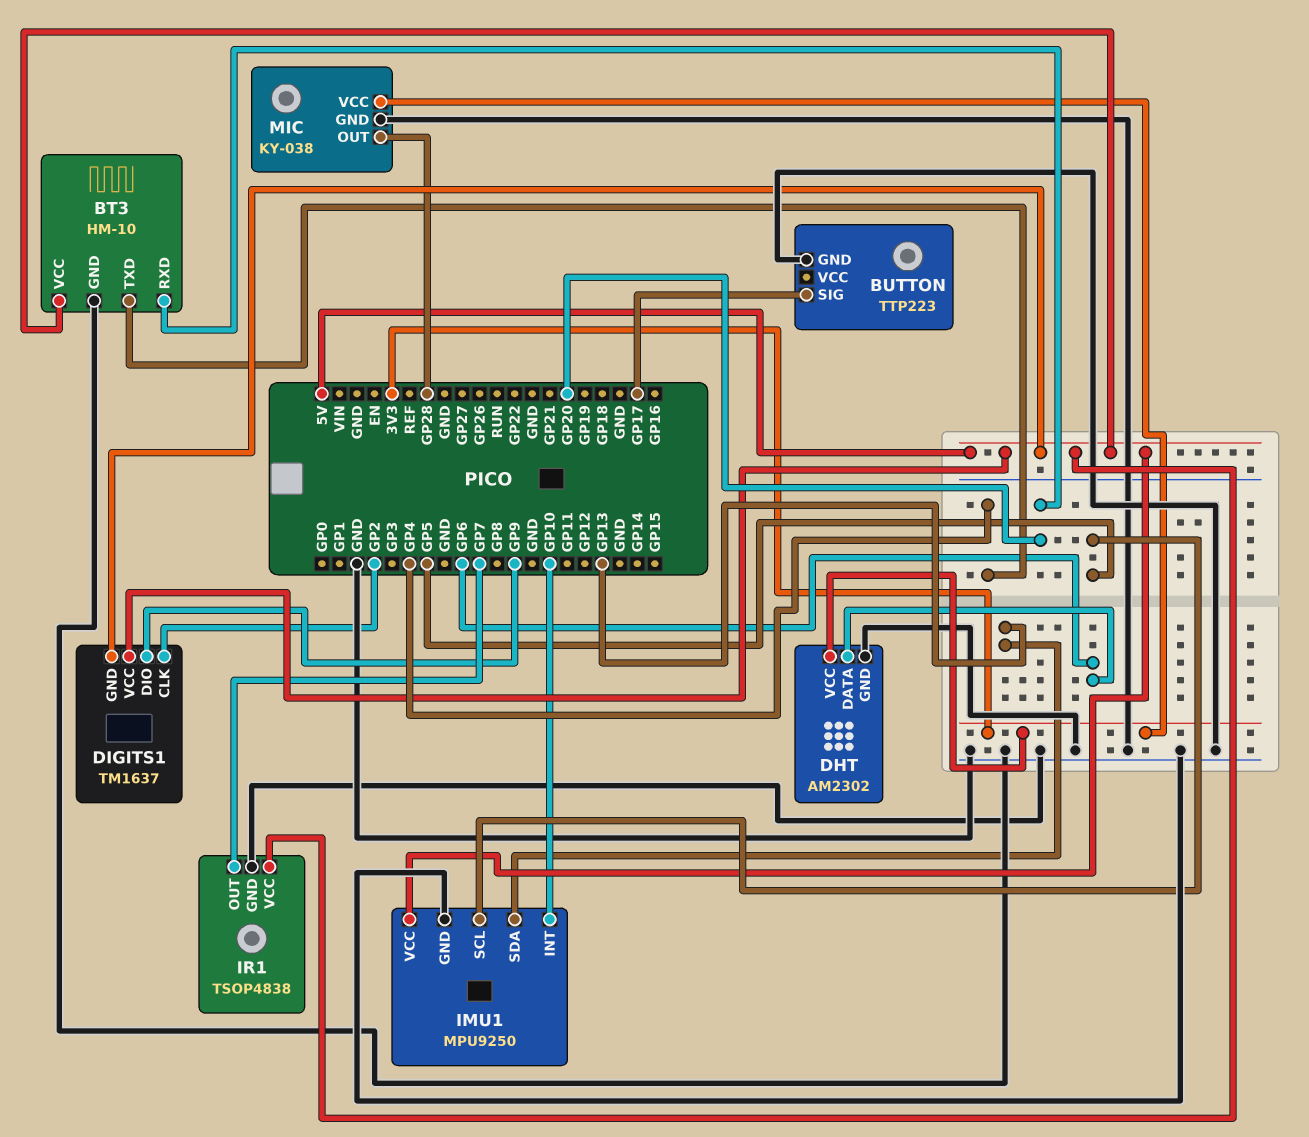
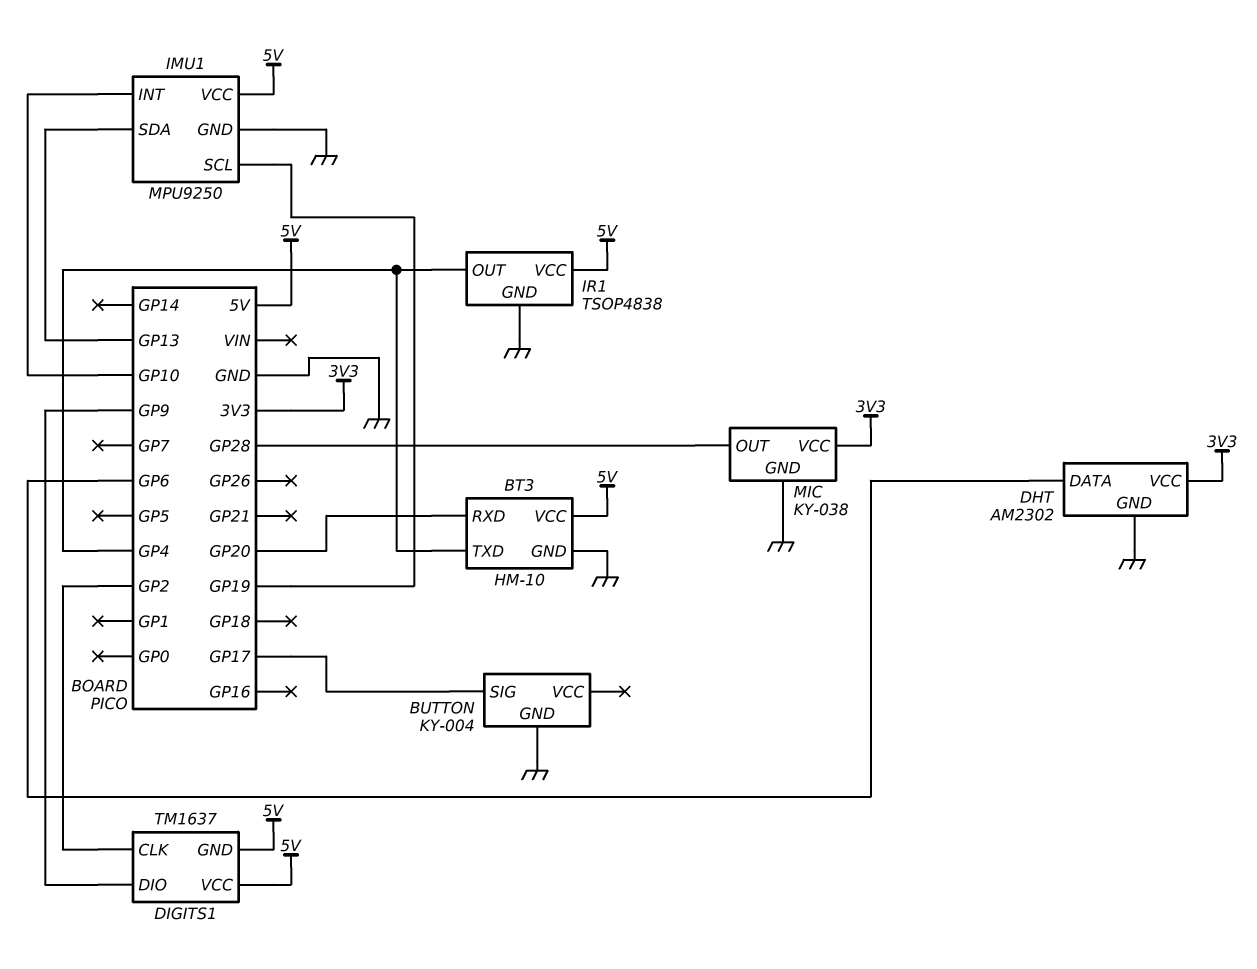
BUTTON: TTP223 -> KY-004
IMU1 pin SCL: GP5 -> GP19
IR1 pin OUT: GP7 -> GP4

